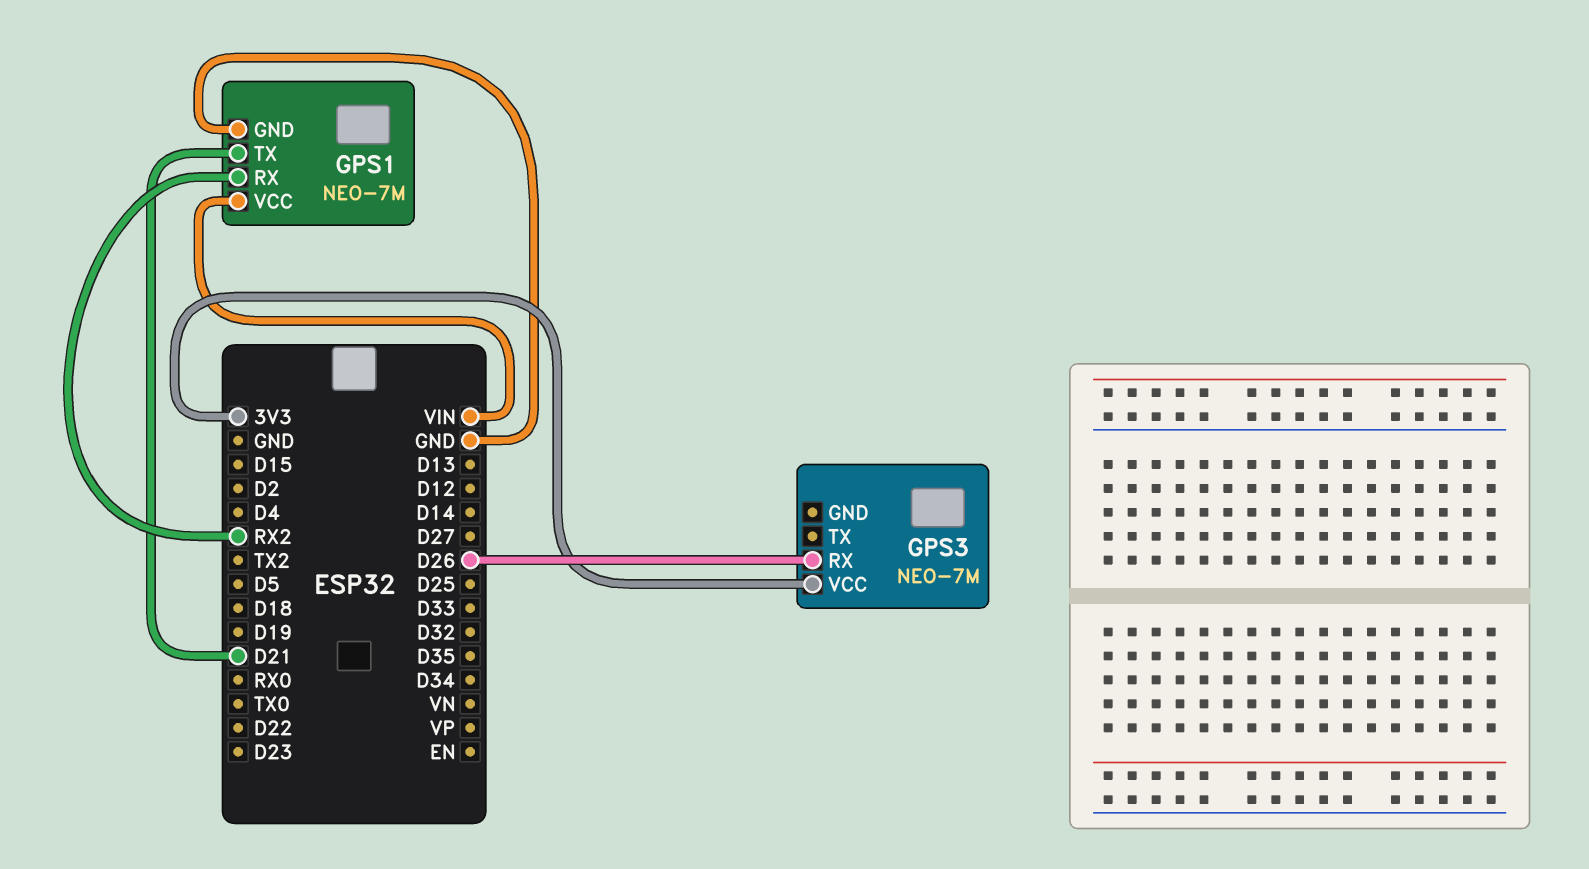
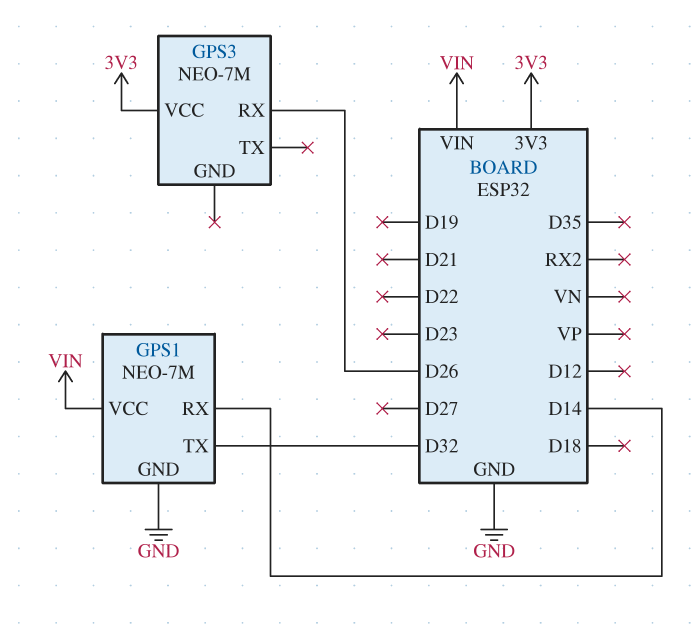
GPS1 pin RX: RX2 -> D14
GPS1 pin TX: D21 -> D32

